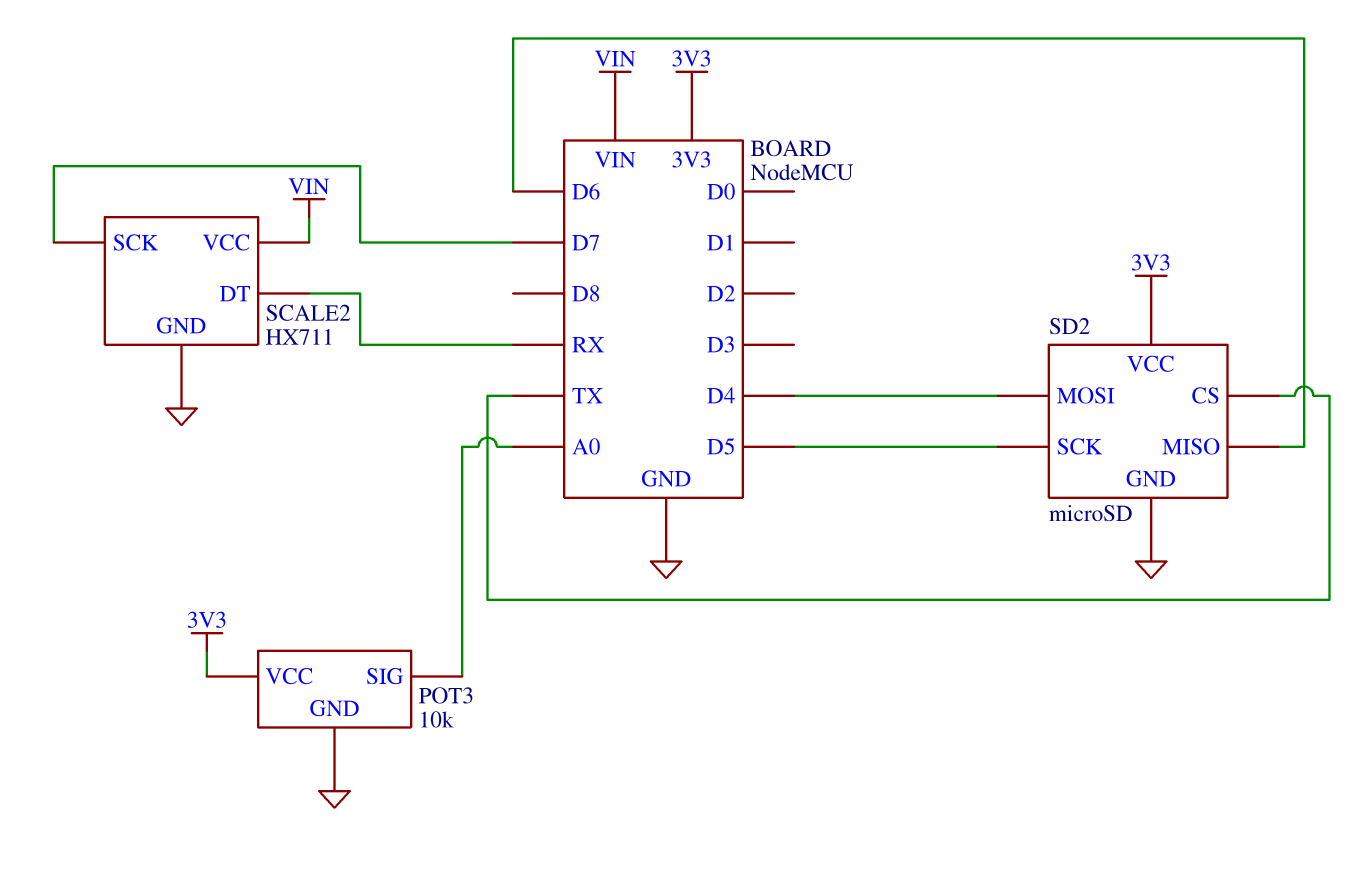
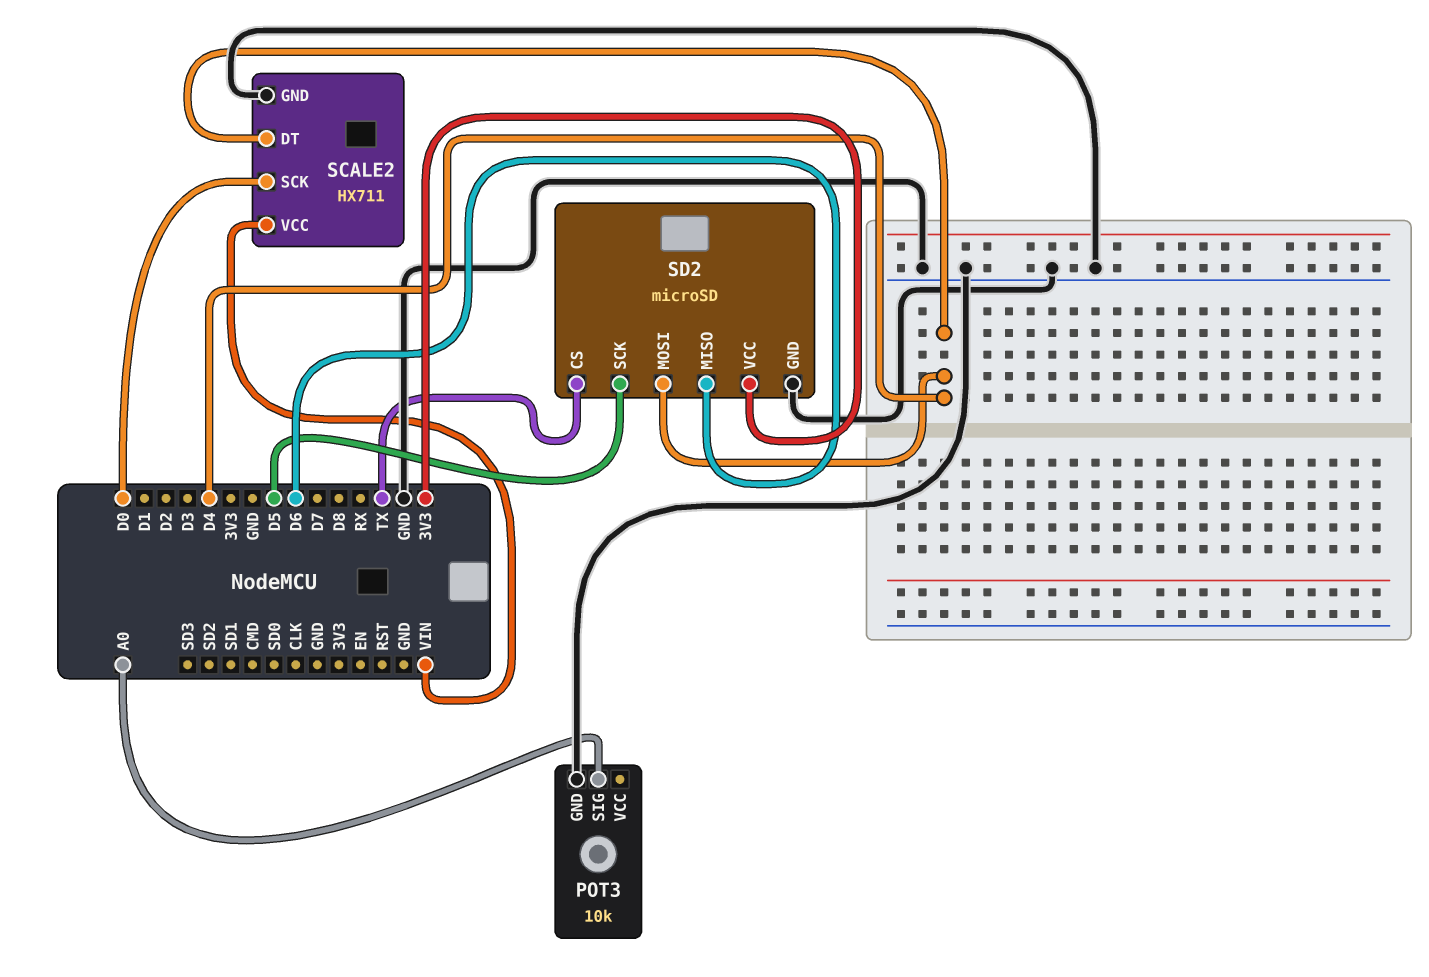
POT3 pin VCC: 3V3 -> none
SCALE2 pin DT: RX -> D4
SCALE2 pin SCK: D7 -> D0

